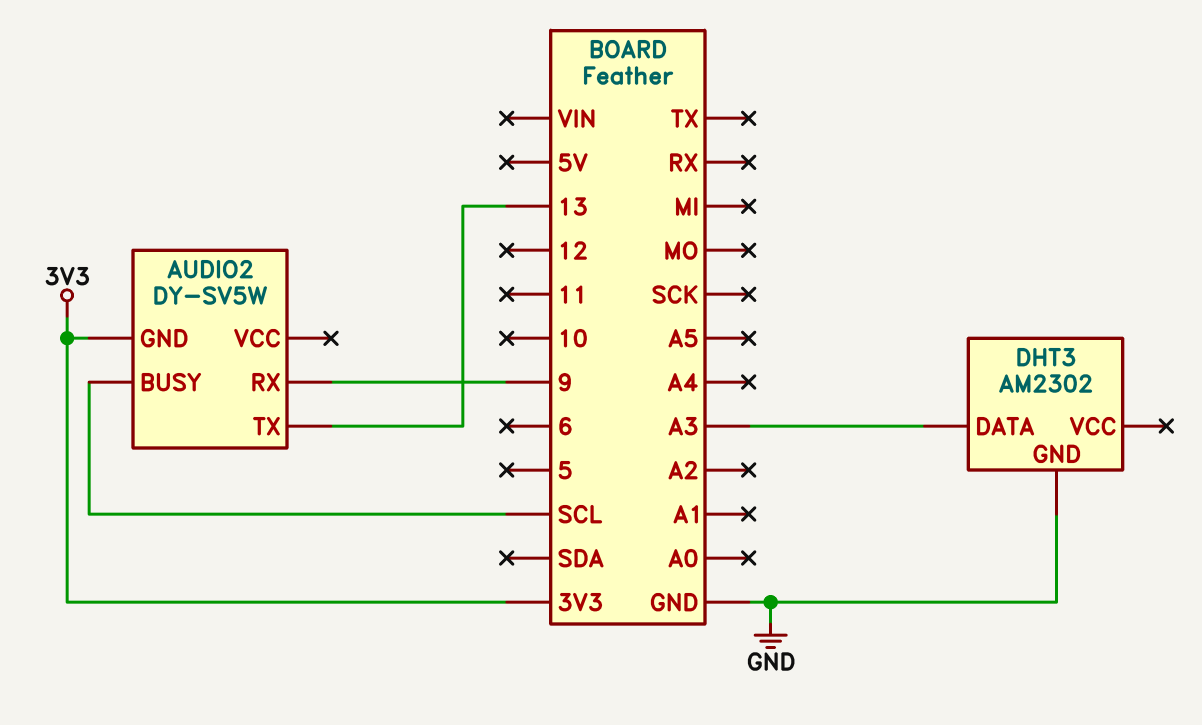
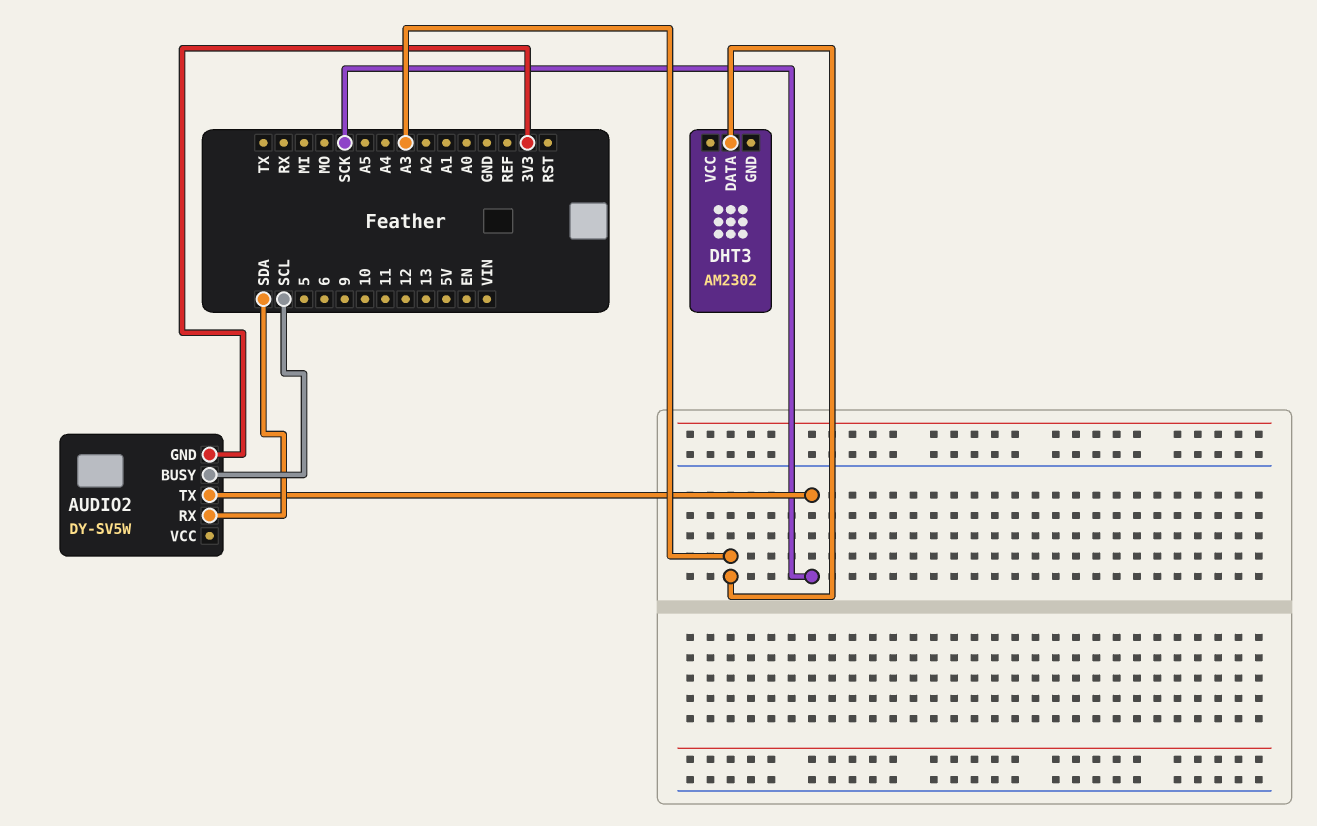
AUDIO2 pin RX: 9 -> SDA
AUDIO2 pin TX: 13 -> SCK
DHT3 pin GND: GND -> none

